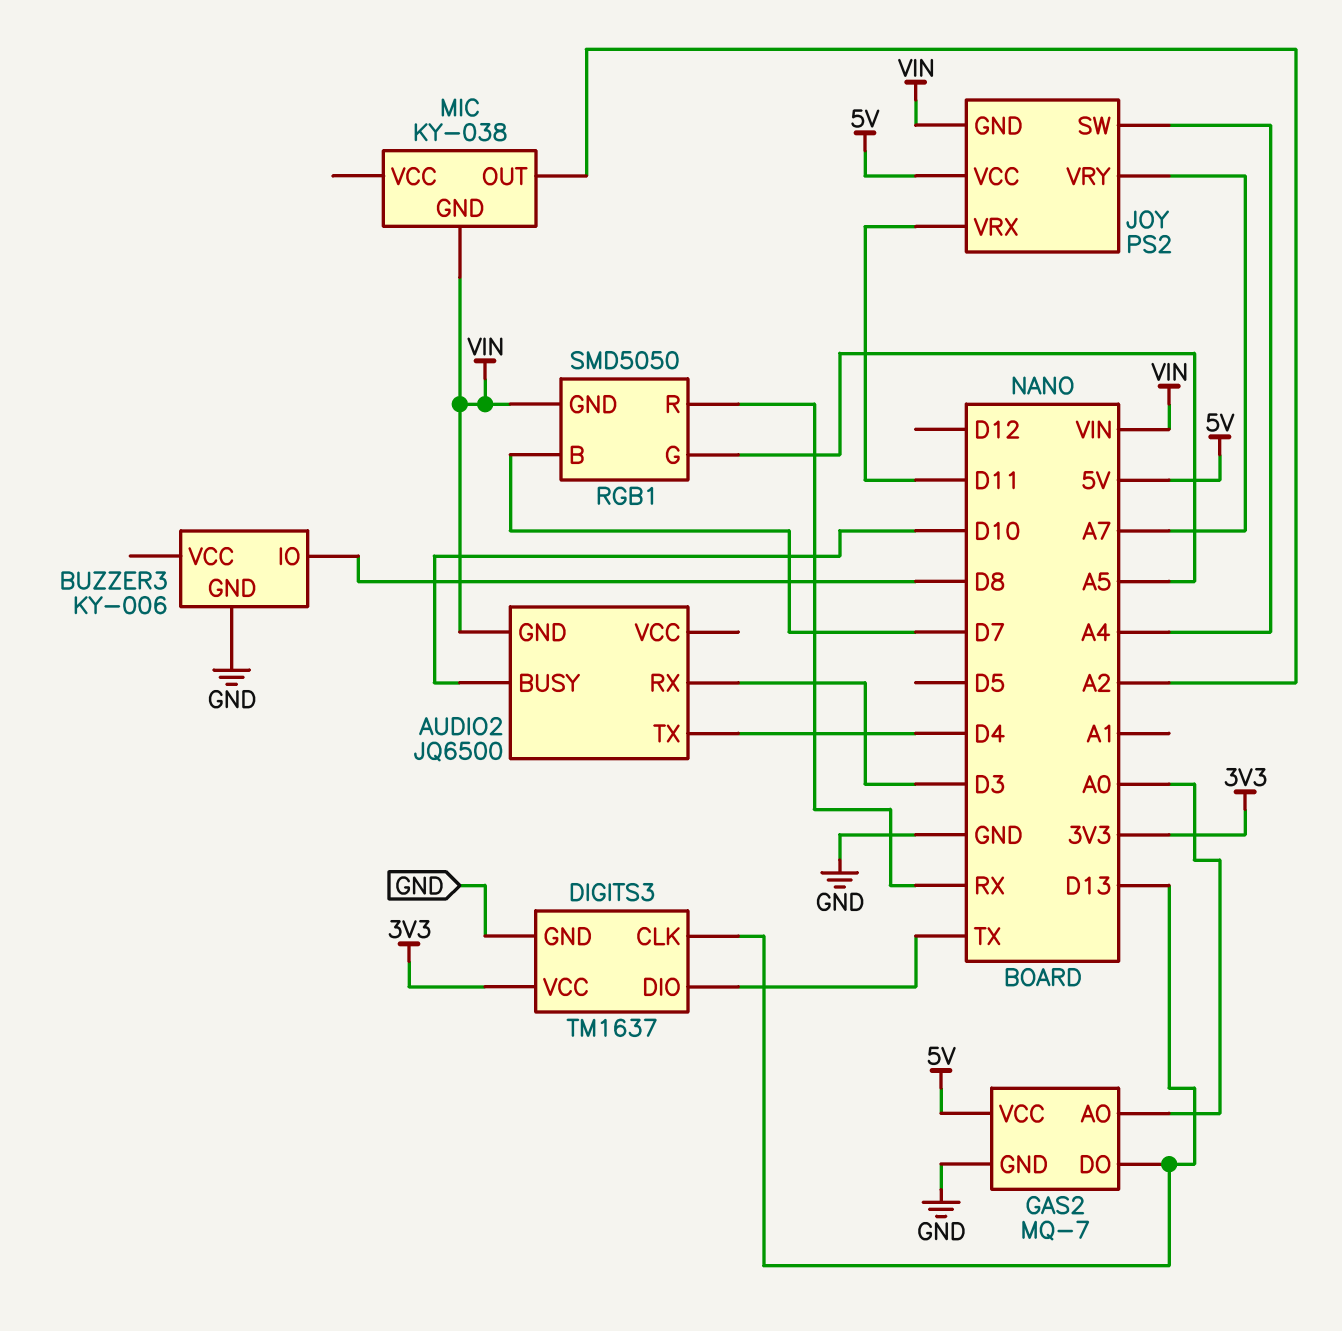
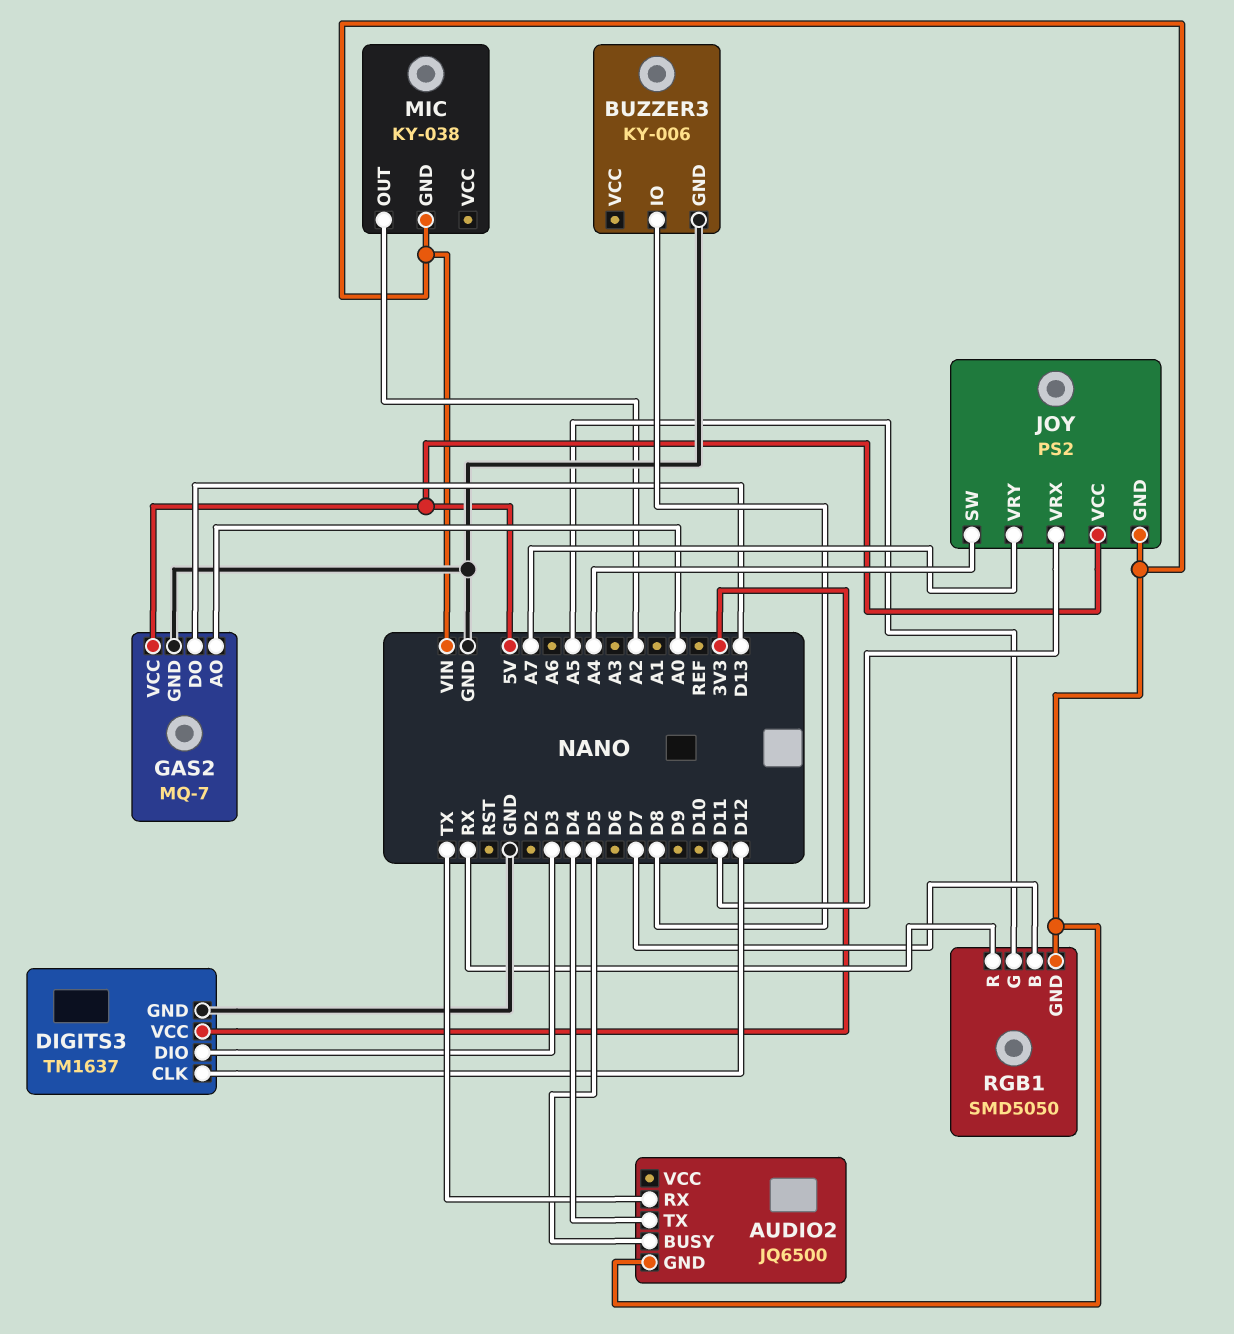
AUDIO2 pin BUSY: D10 -> D5
AUDIO2 pin RX: D3 -> TX
DIGITS3 pin CLK: D13 -> D12
DIGITS3 pin DIO: TX -> D3

